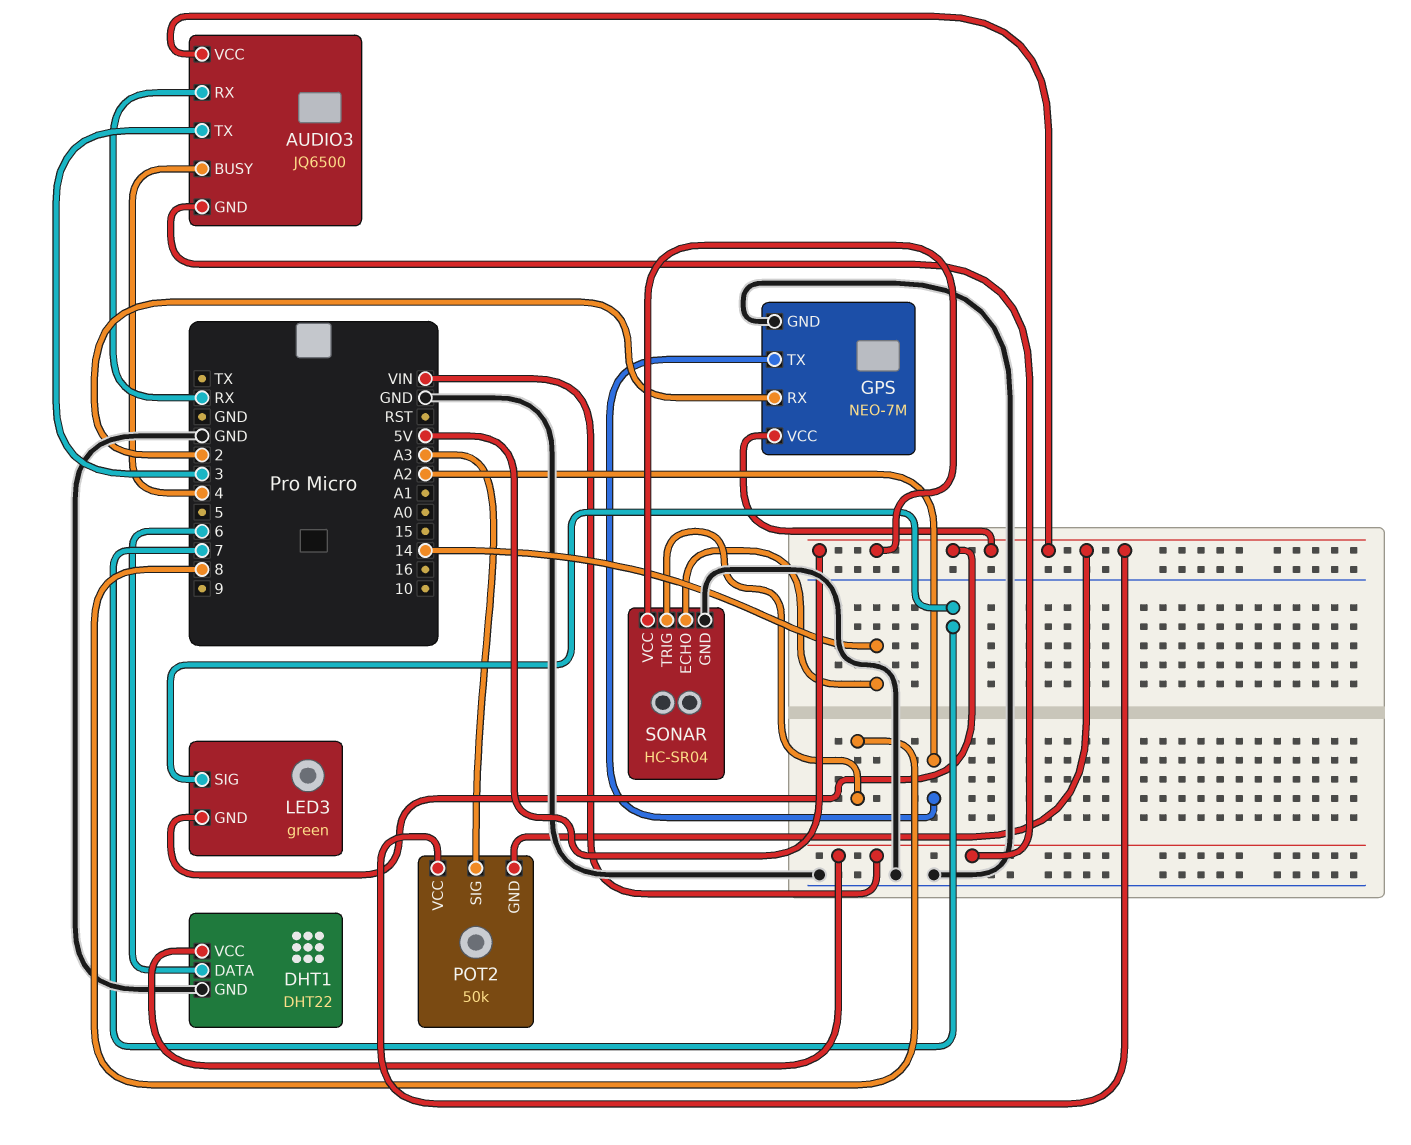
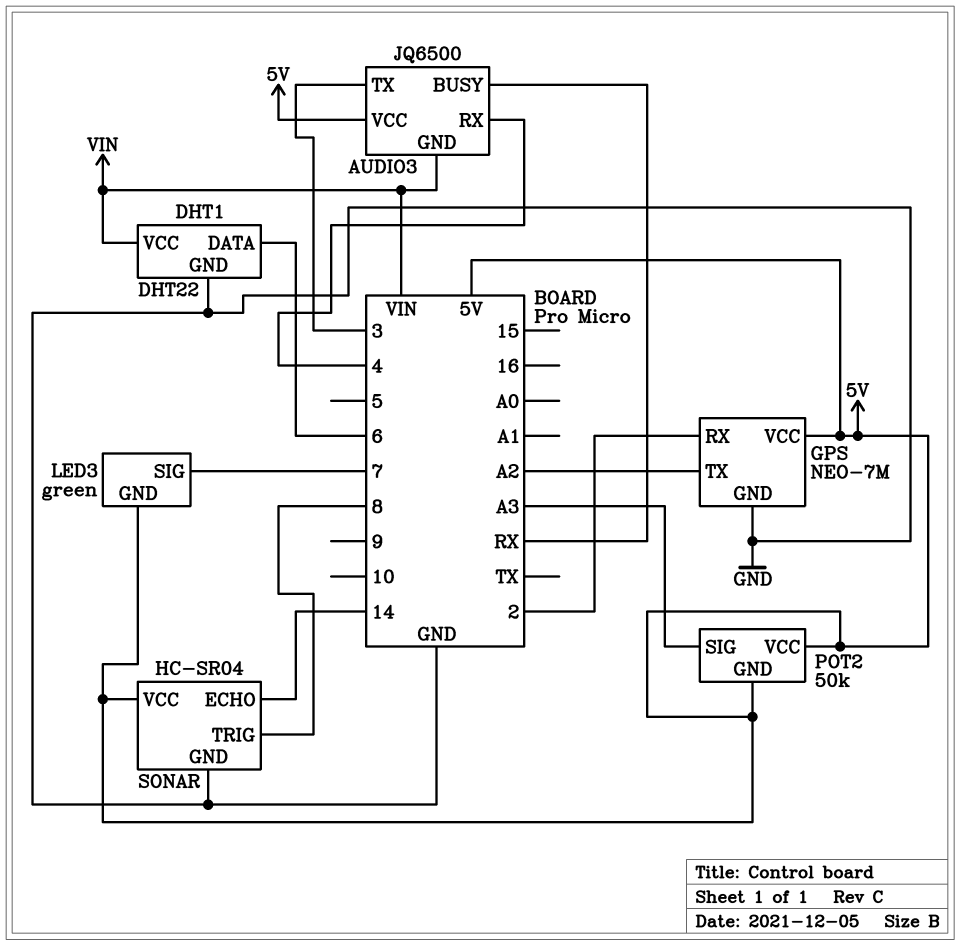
AUDIO3 pin BUSY: 4 -> RX
AUDIO3 pin RX: RX -> 4

